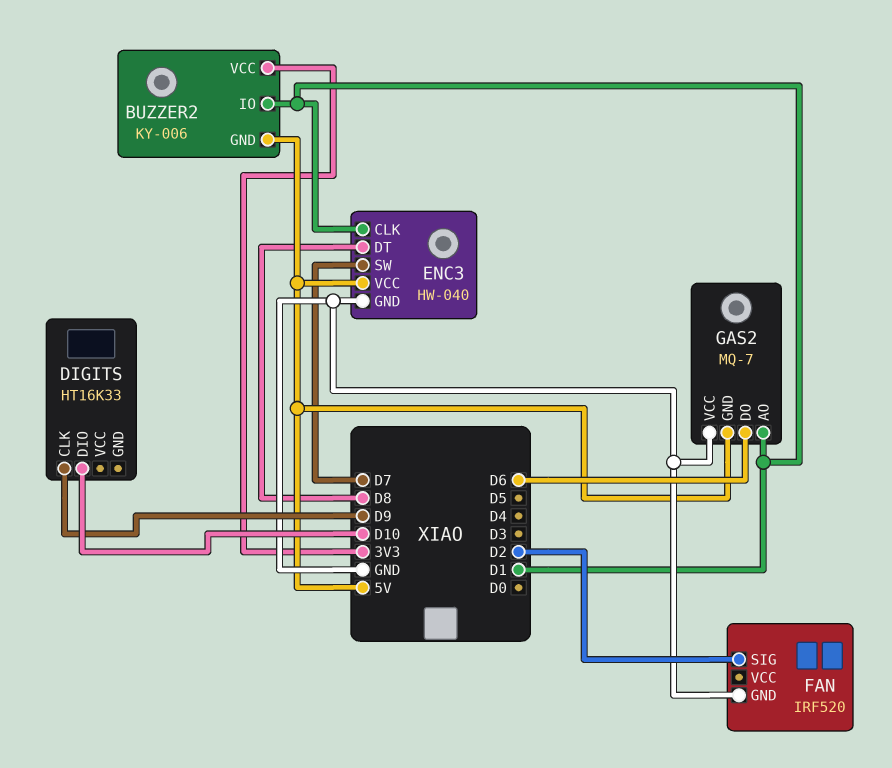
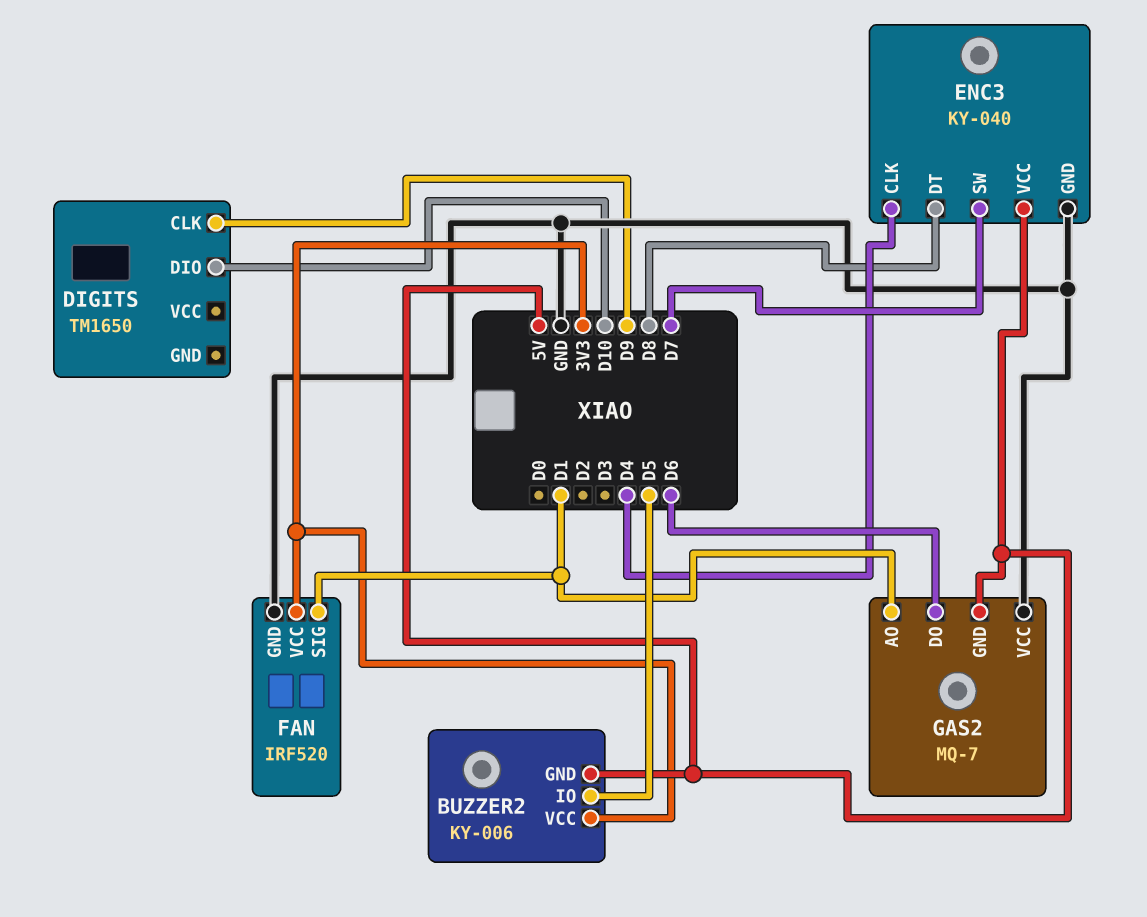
BUZZER2 pin IO: D1 -> D5
DIGITS: HT16K33 -> TM1650
ENC3: HW-040 -> KY-040
ENC3 pin CLK: D1 -> D4
FAN pin SIG: D2 -> D1
FAN pin VCC: none -> 3V3

